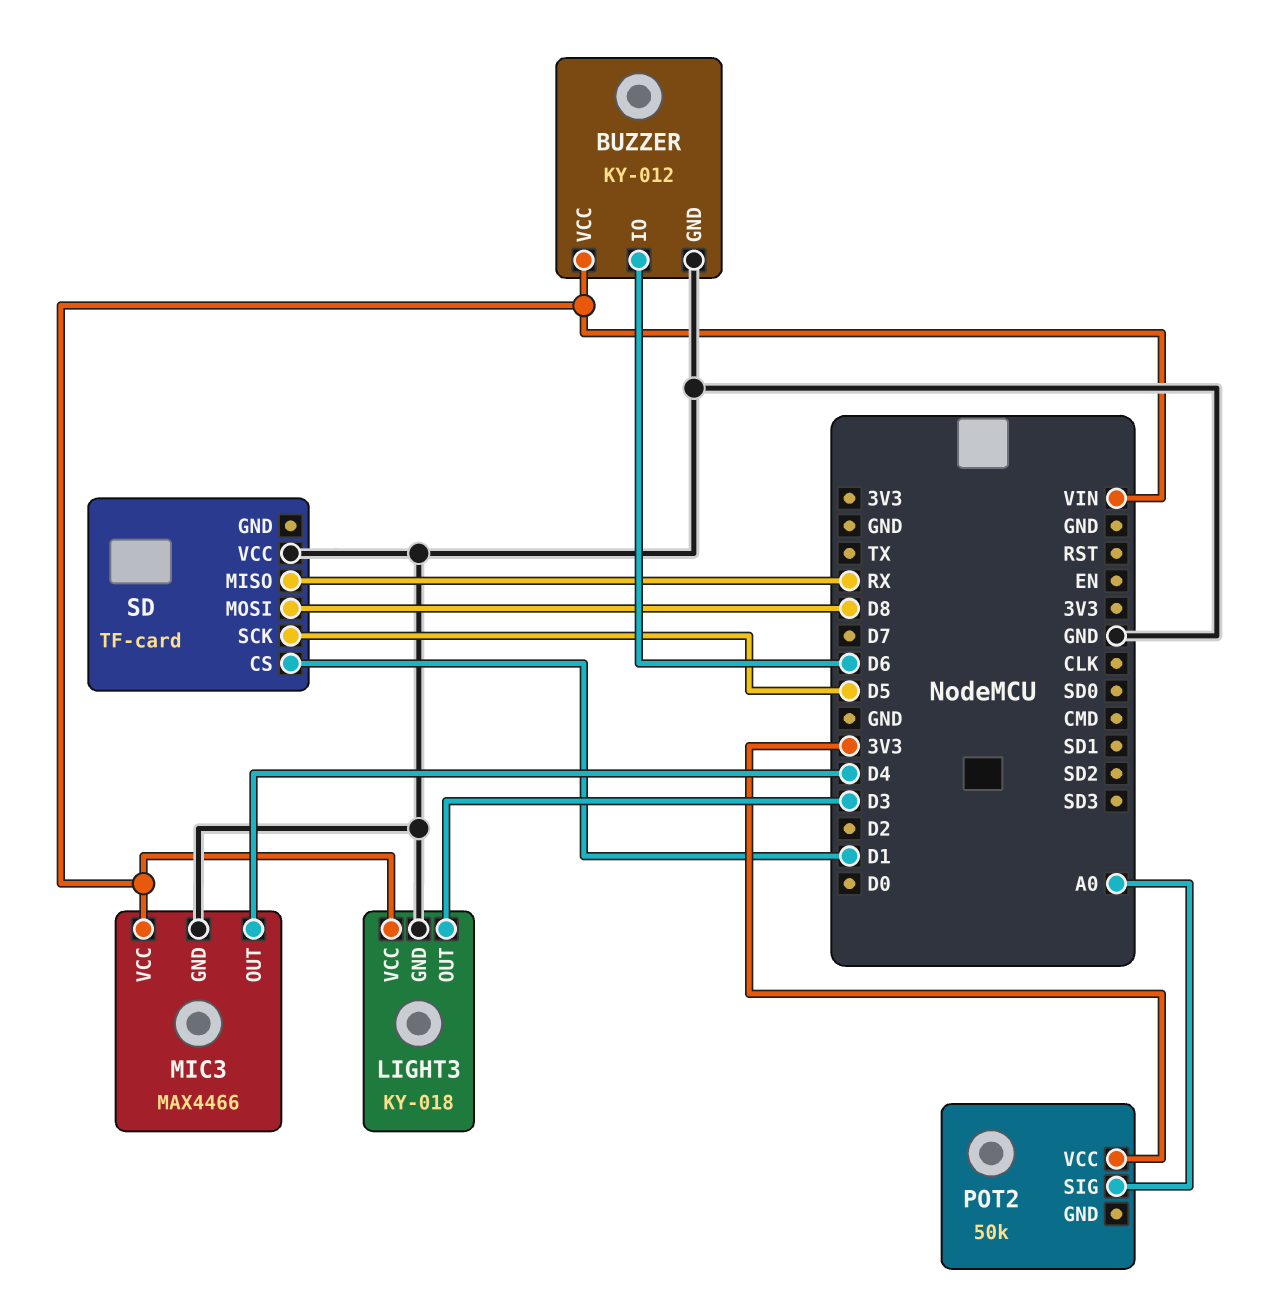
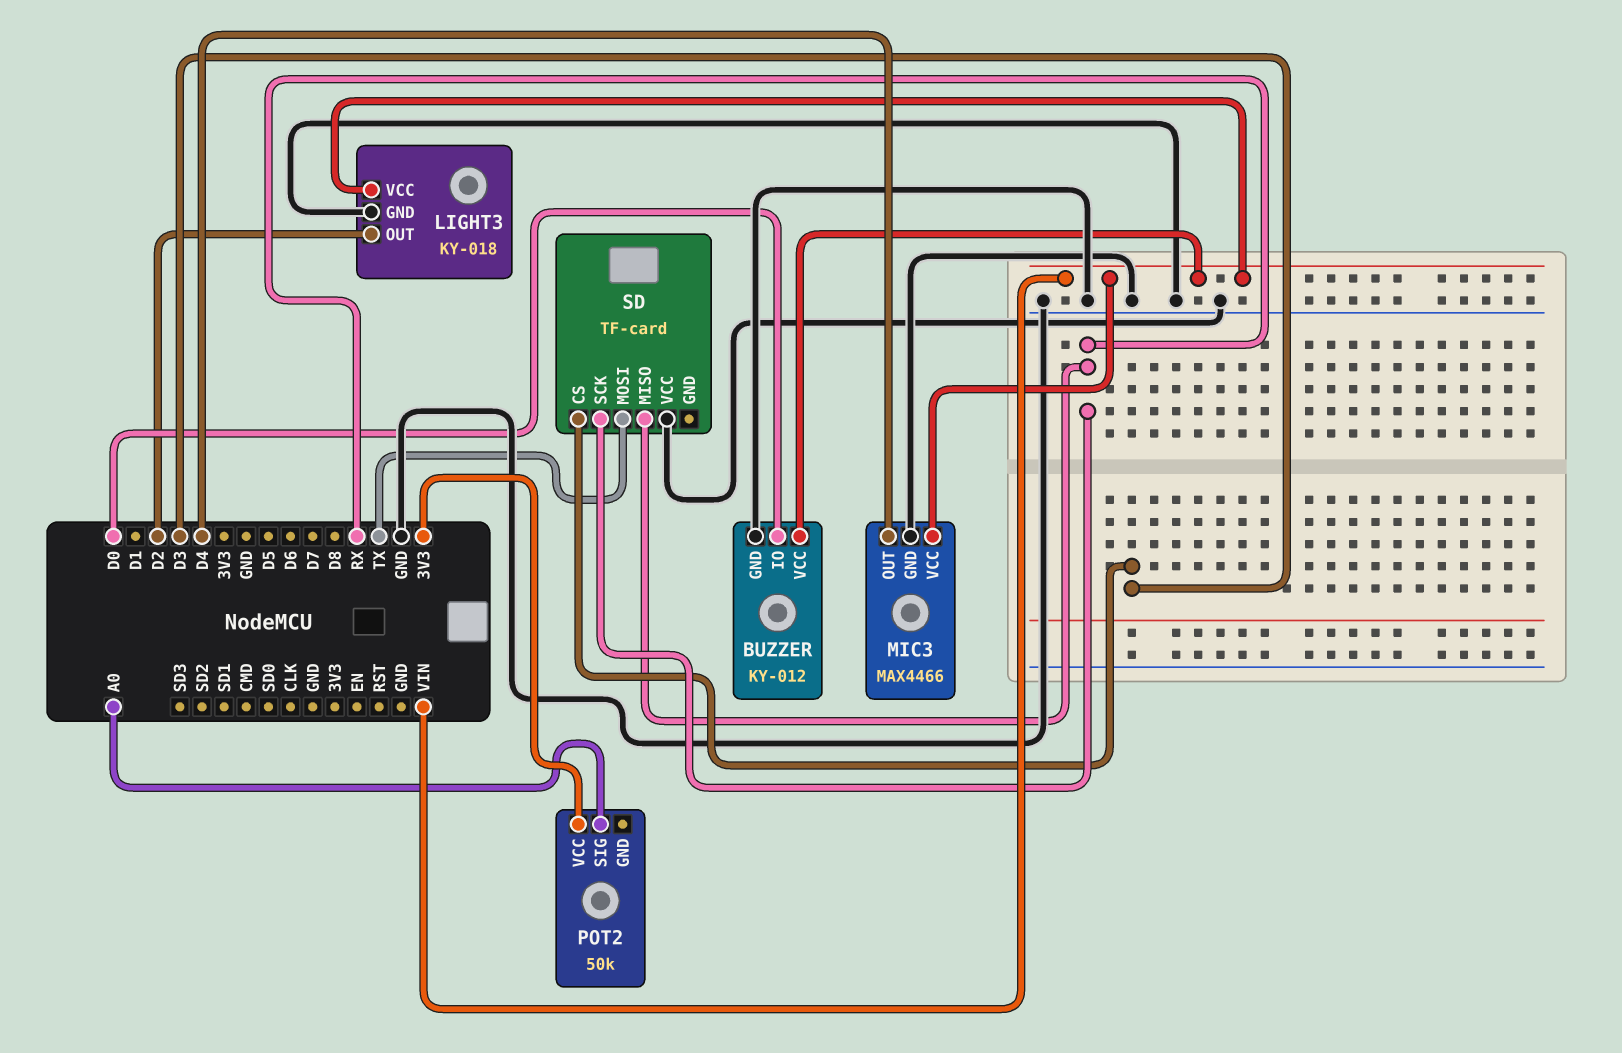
BUZZER pin IO: D6 -> D0
LIGHT3 pin OUT: D3 -> D2
SD pin CS: D1 -> D3
SD pin MOSI: D8 -> TX
SD pin SCK: D5 -> RX

